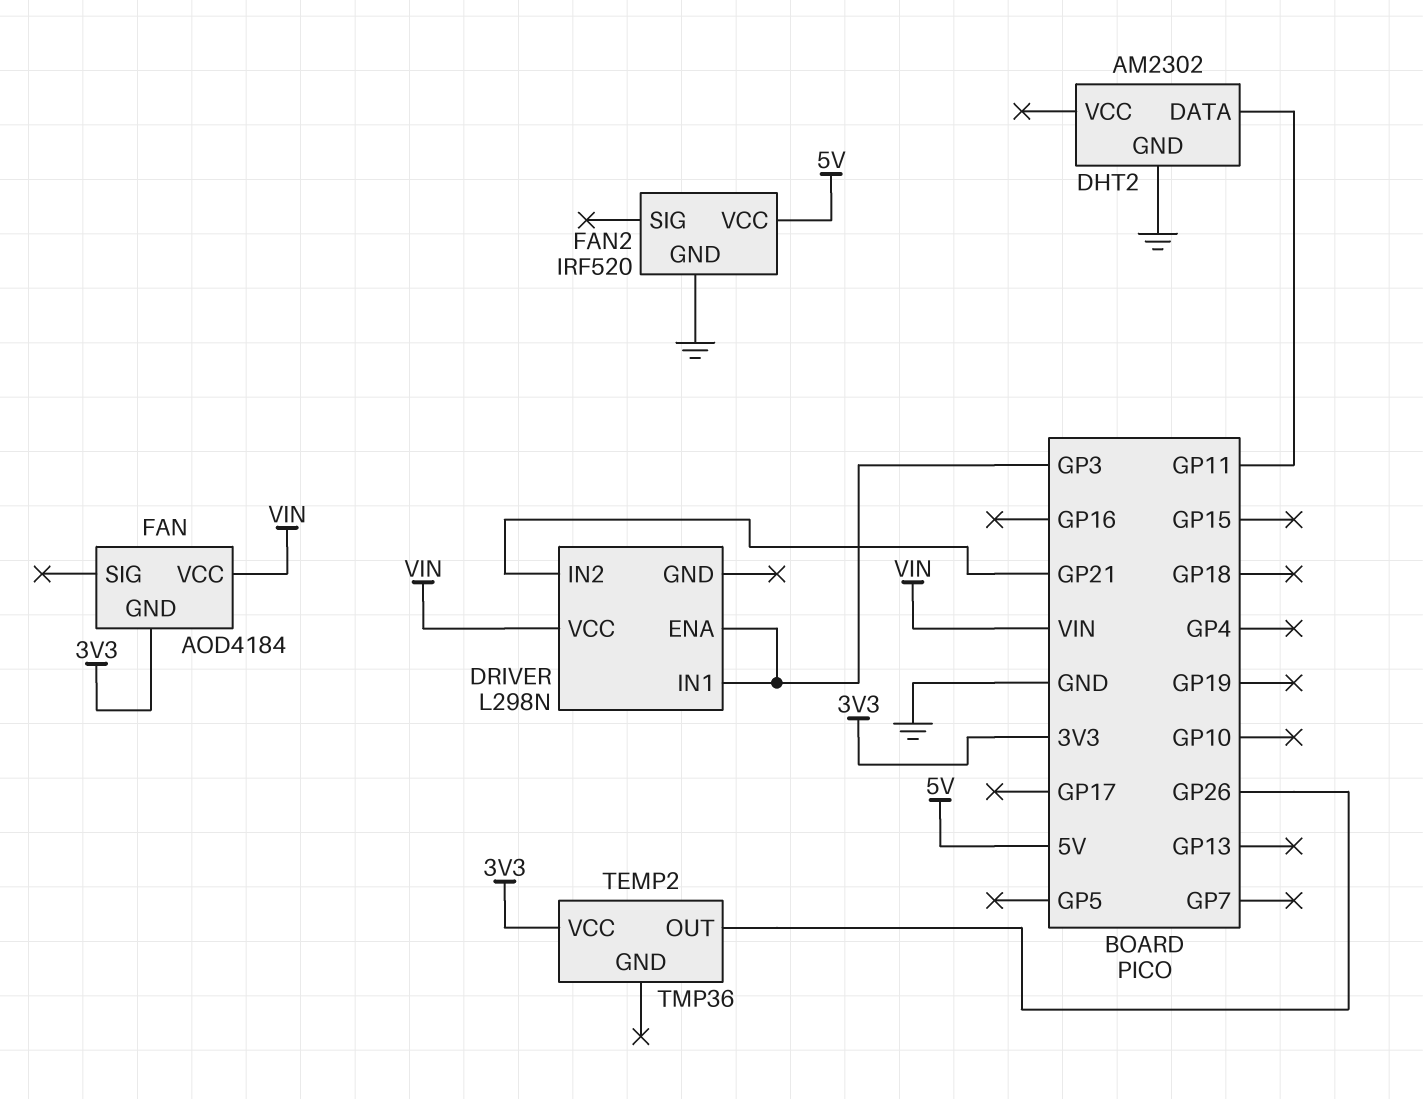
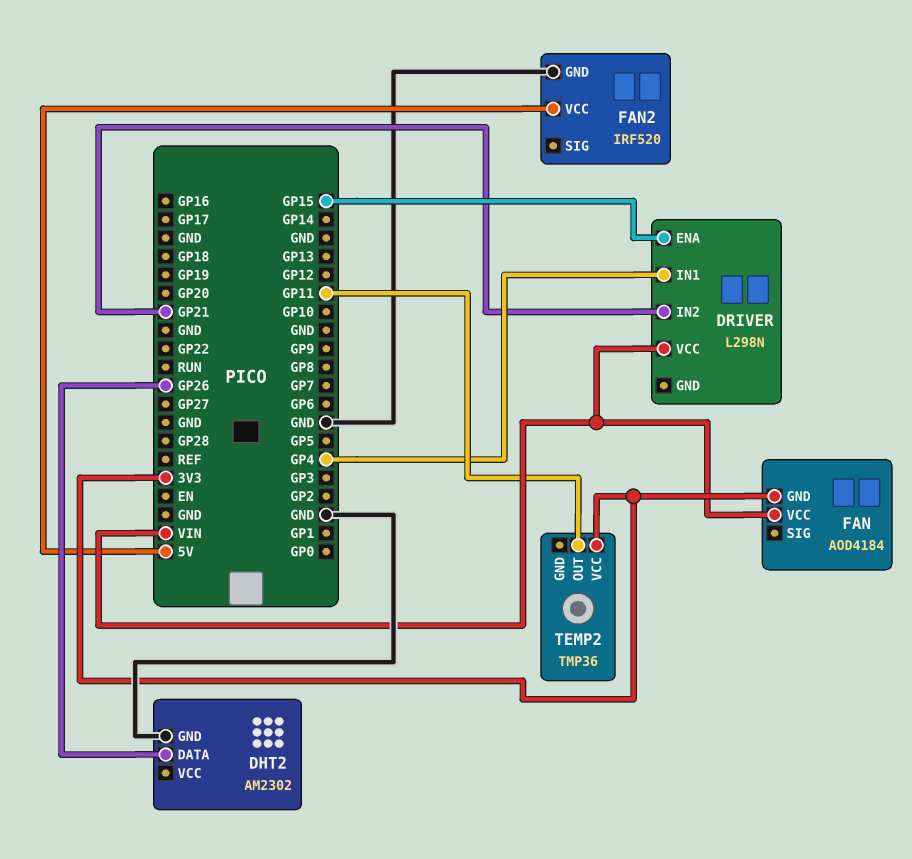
DHT2 pin DATA: GP11 -> GP26
DRIVER pin ENA: GP3 -> GP15
DRIVER pin IN1: GP3 -> GP4
TEMP2 pin OUT: GP26 -> GP11

